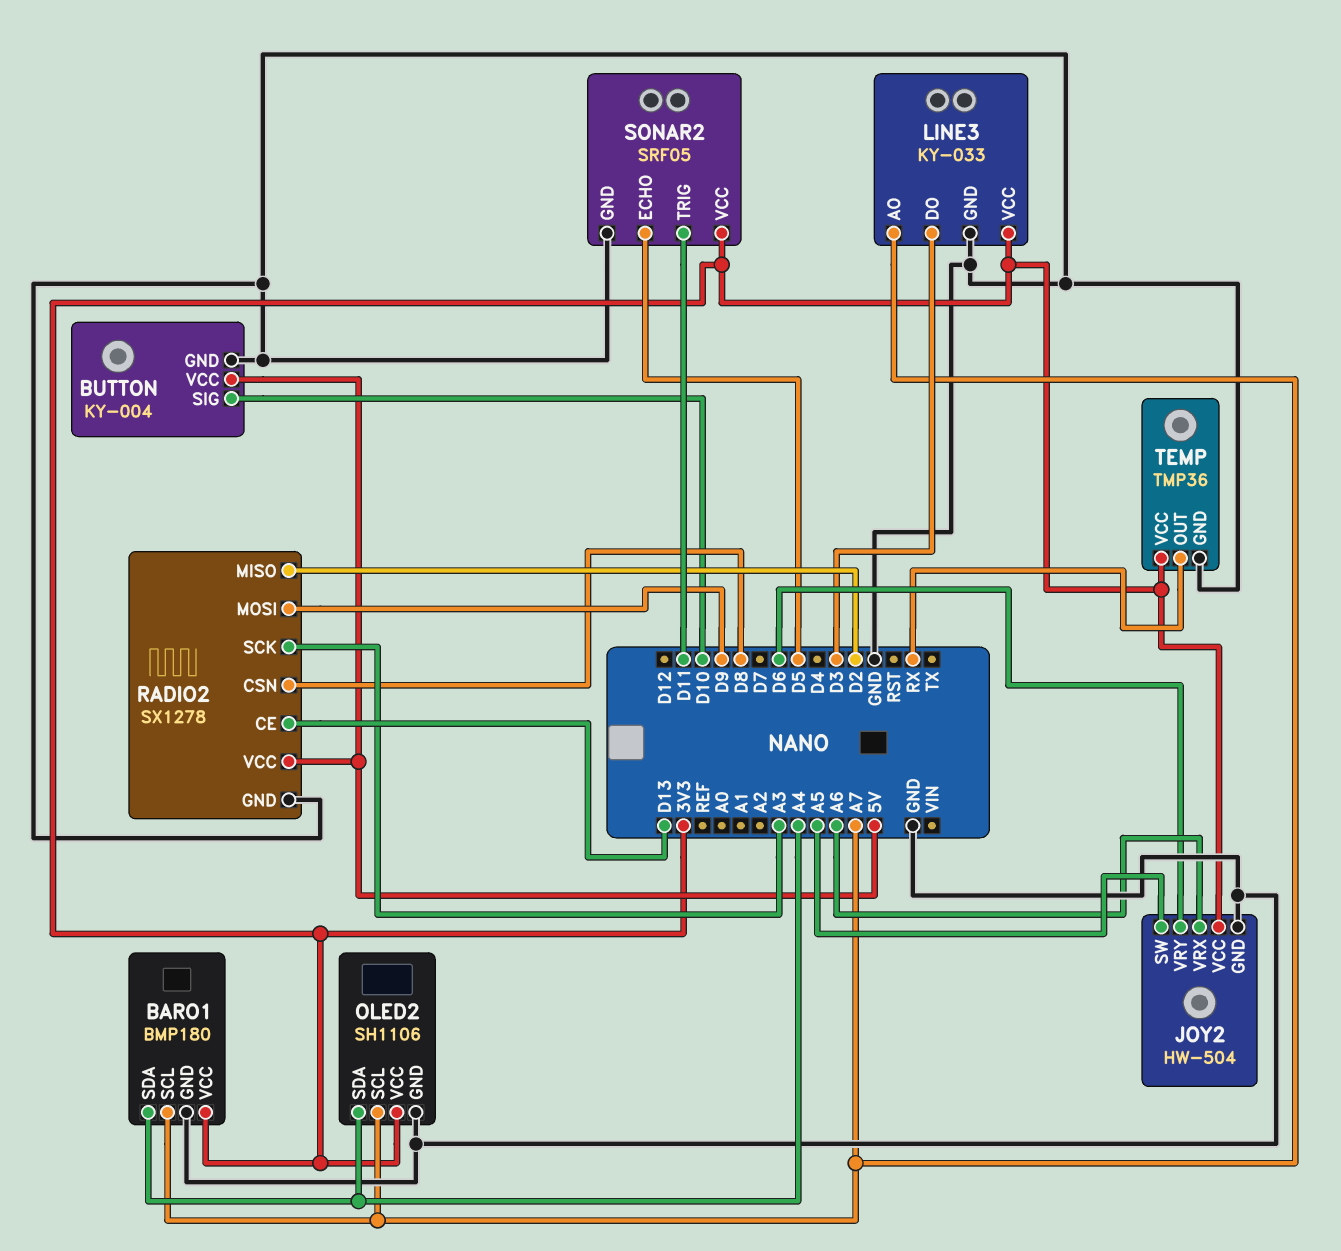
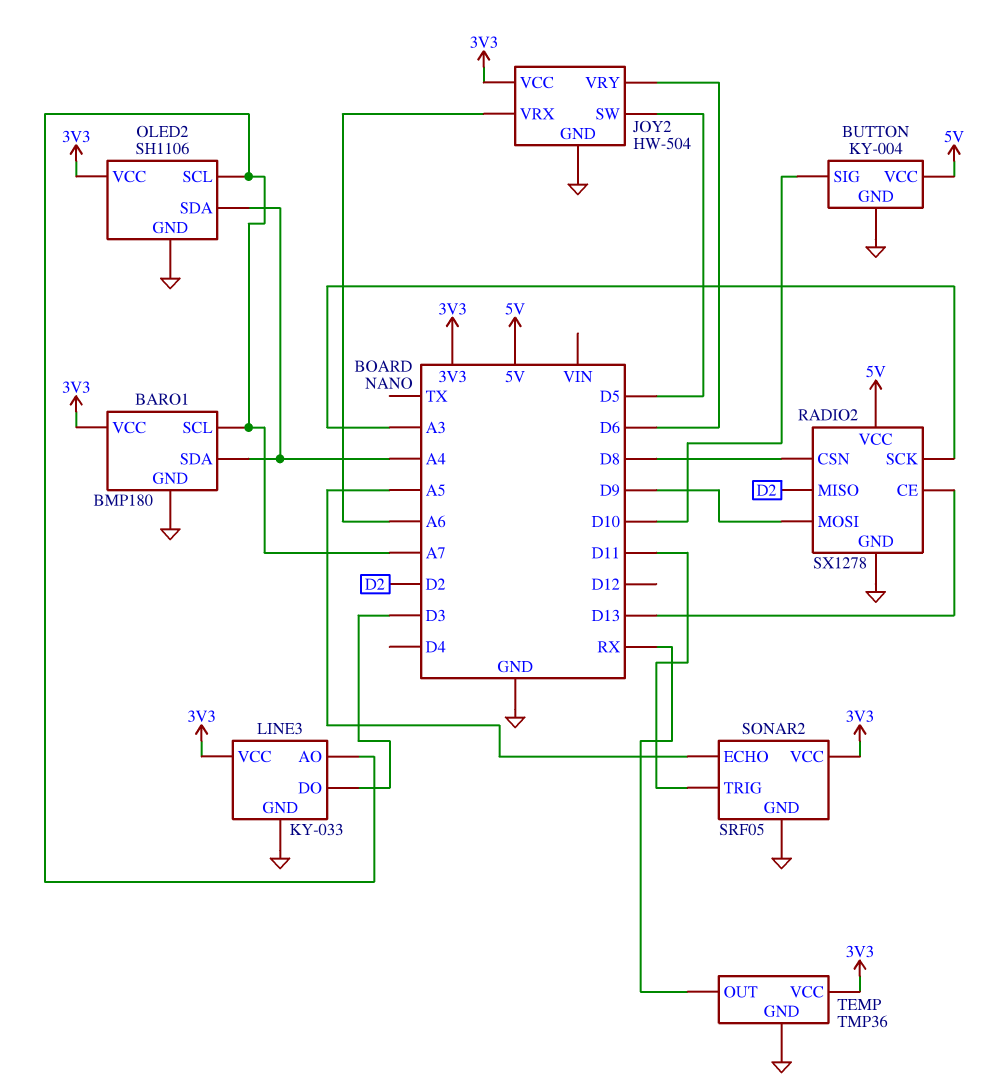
JOY2 pin SW: A5 -> D5
SONAR2 pin ECHO: D5 -> A5

